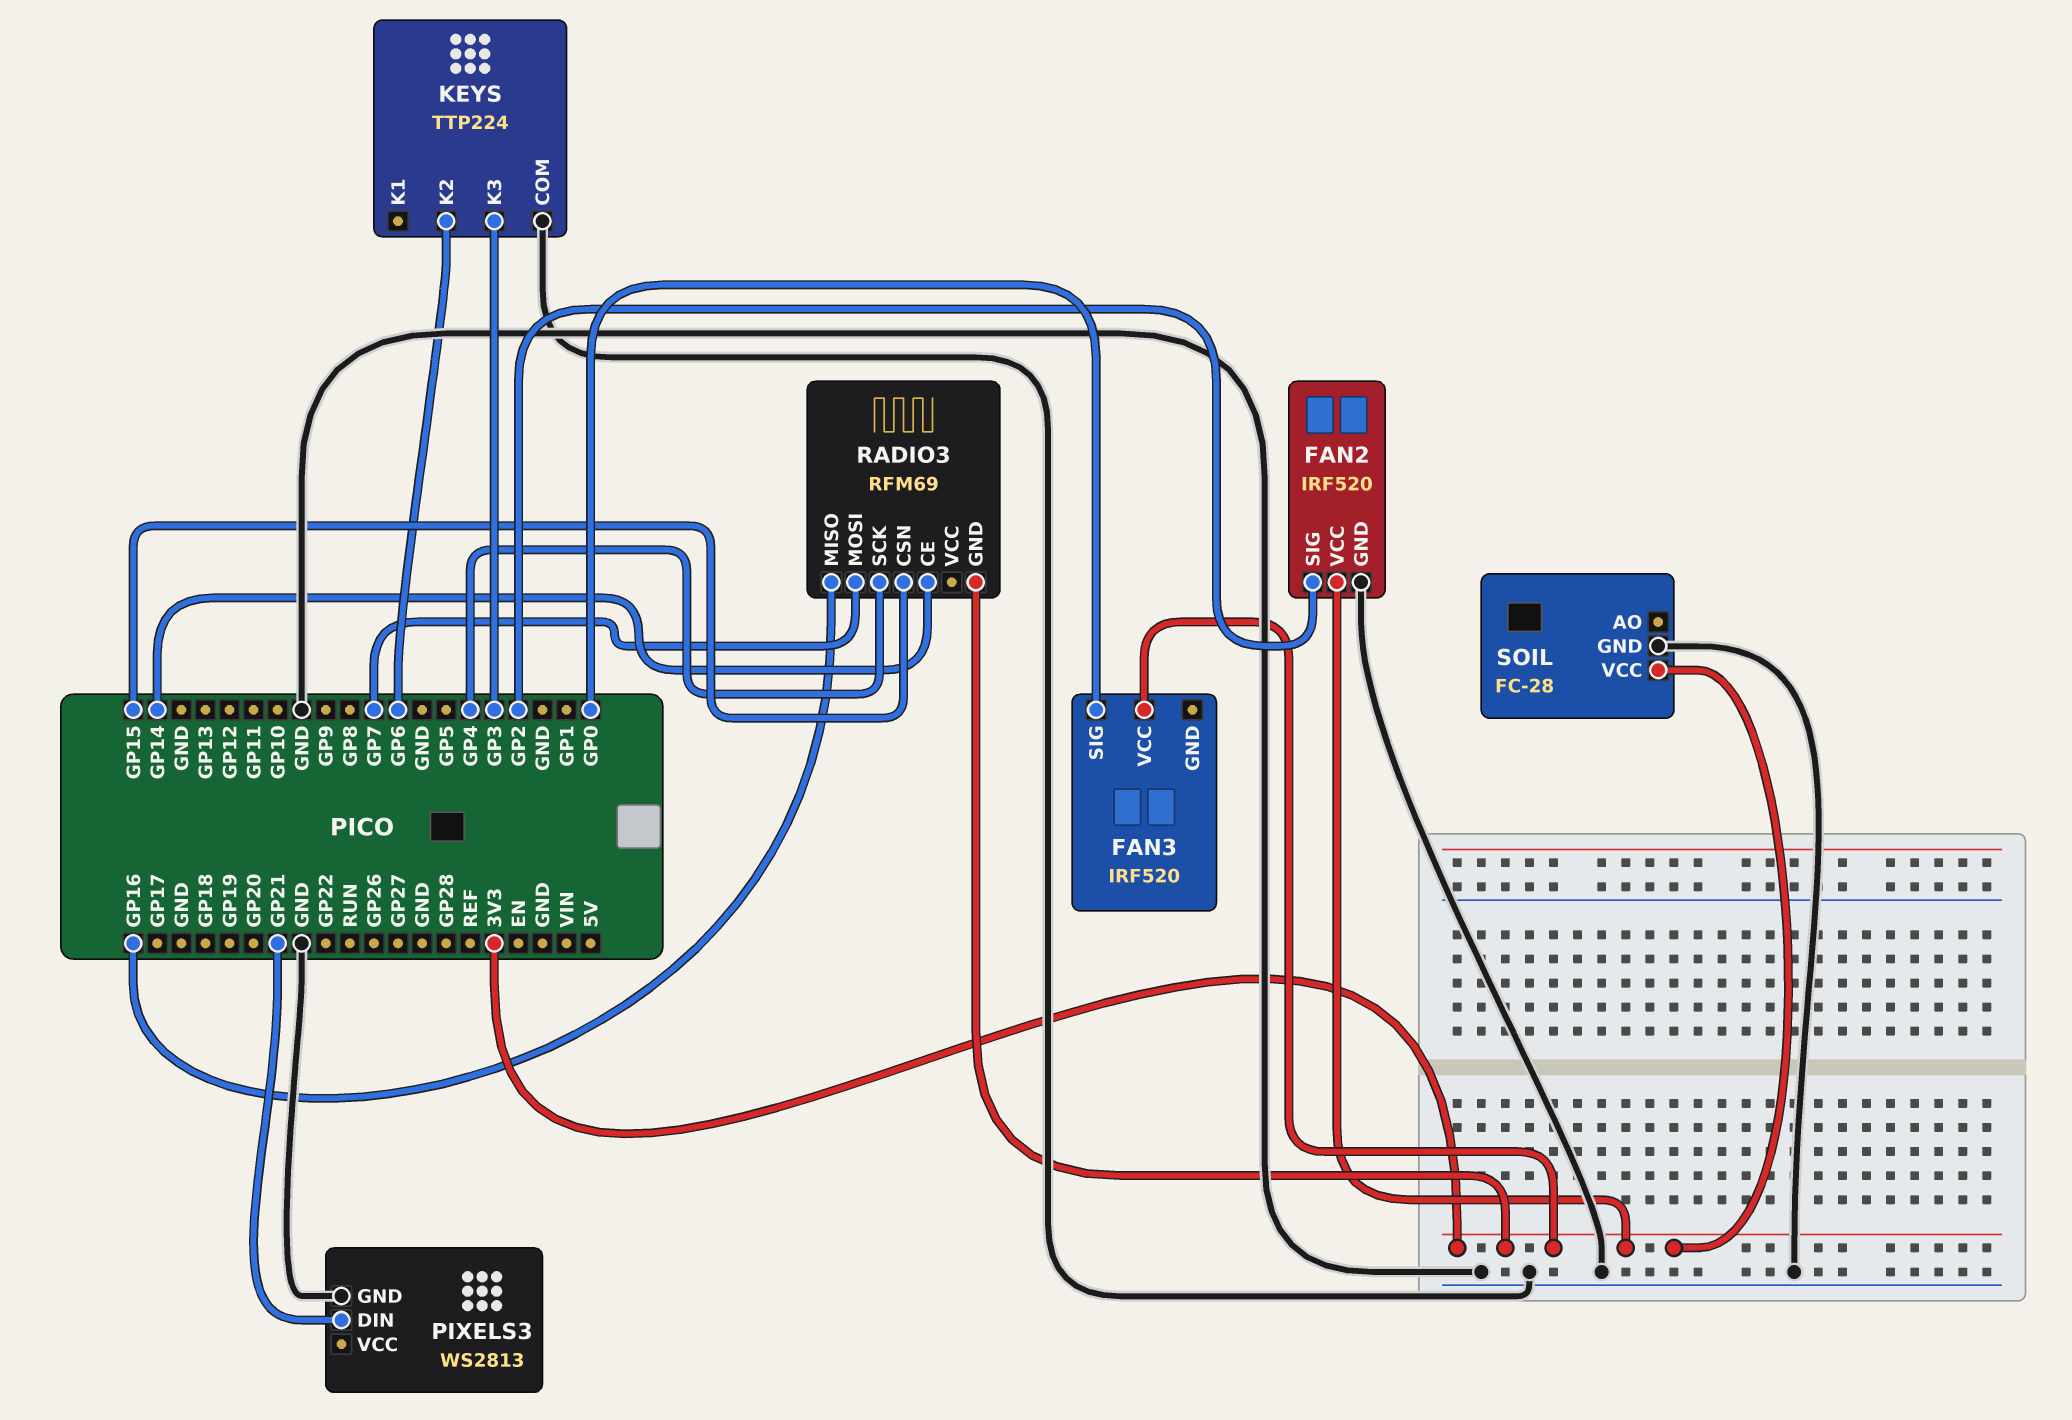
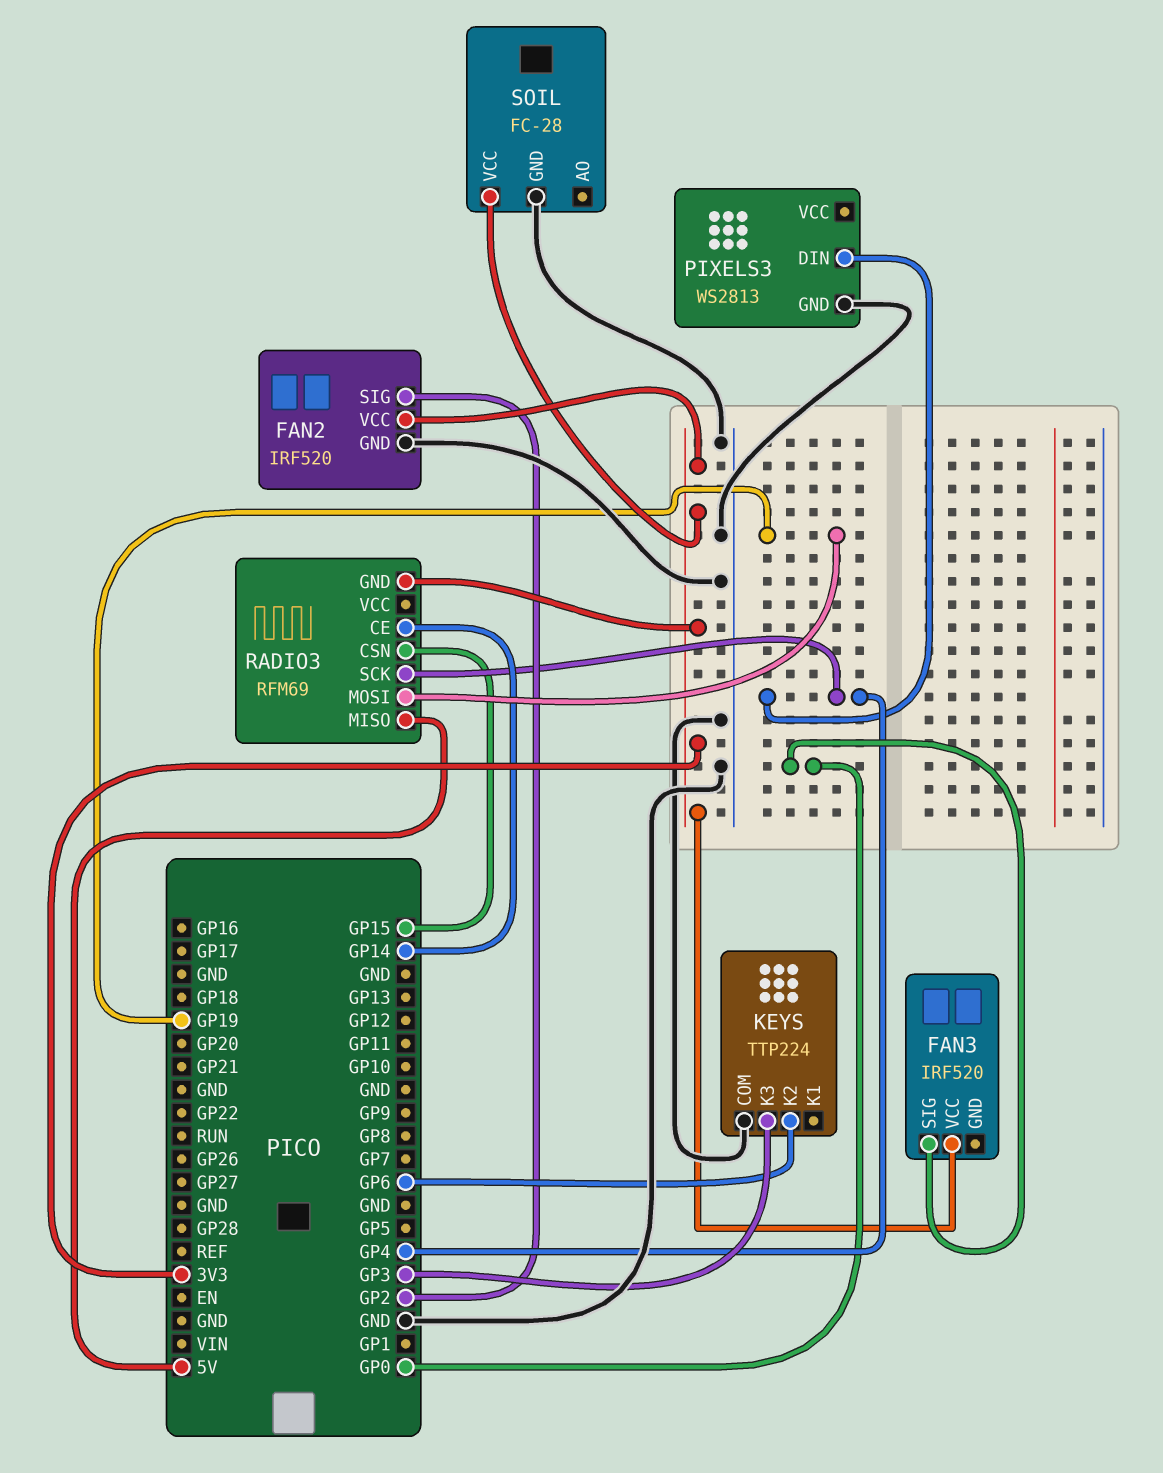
PIXELS3 pin DIN: GP21 -> GP4
RADIO3 pin MISO: GP16 -> 5V
RADIO3 pin MOSI: GP7 -> GP19

